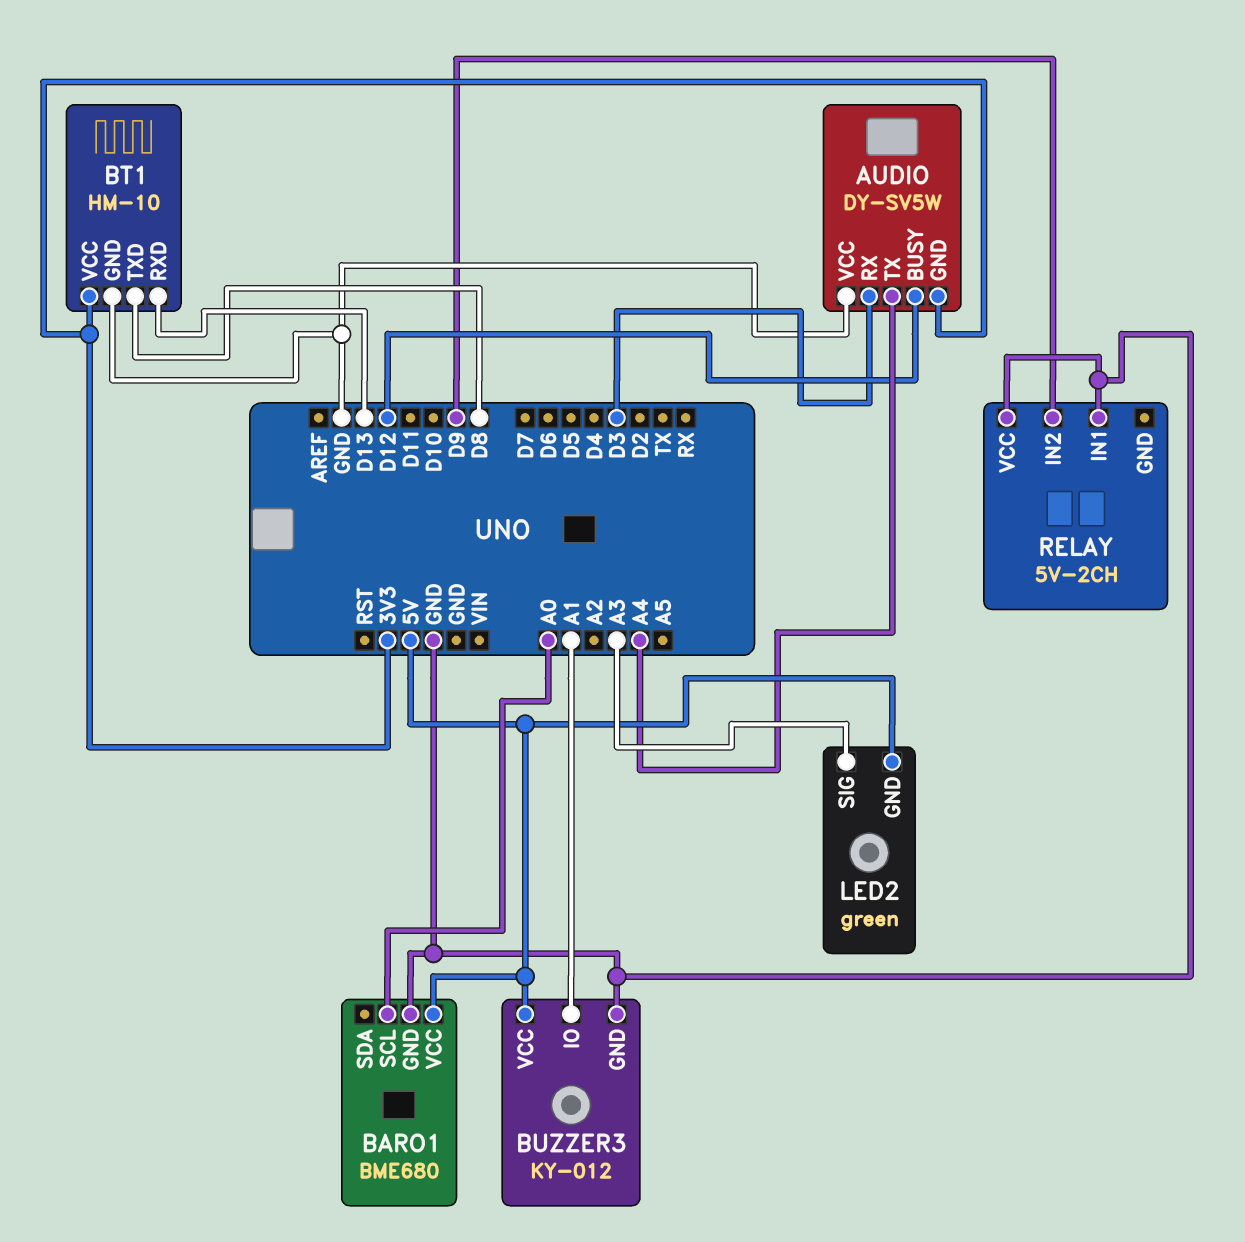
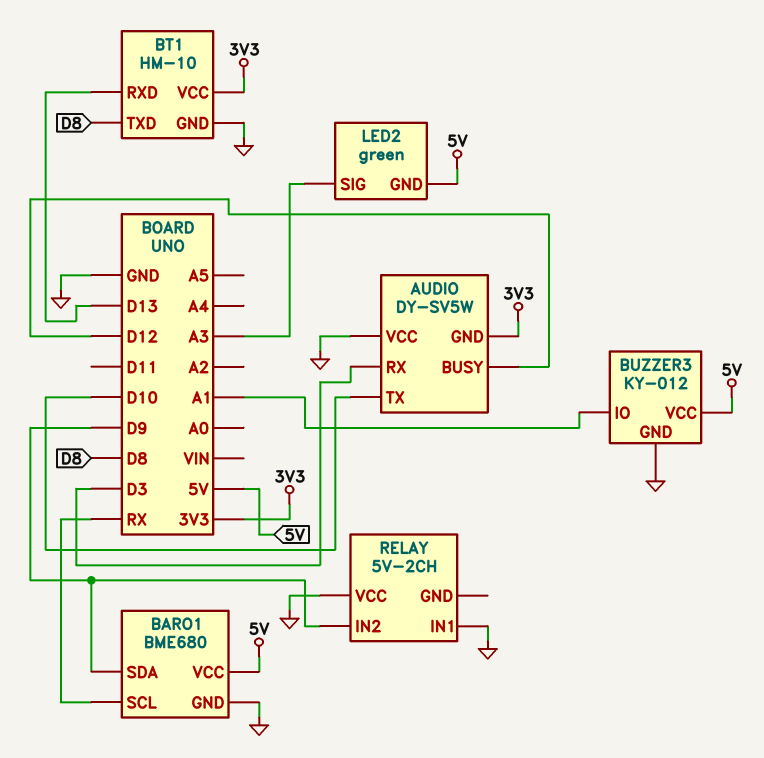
AUDIO pin TX: A4 -> D10
BARO1 pin SCL: A0 -> RX
BARO1 pin SDA: none -> D9

